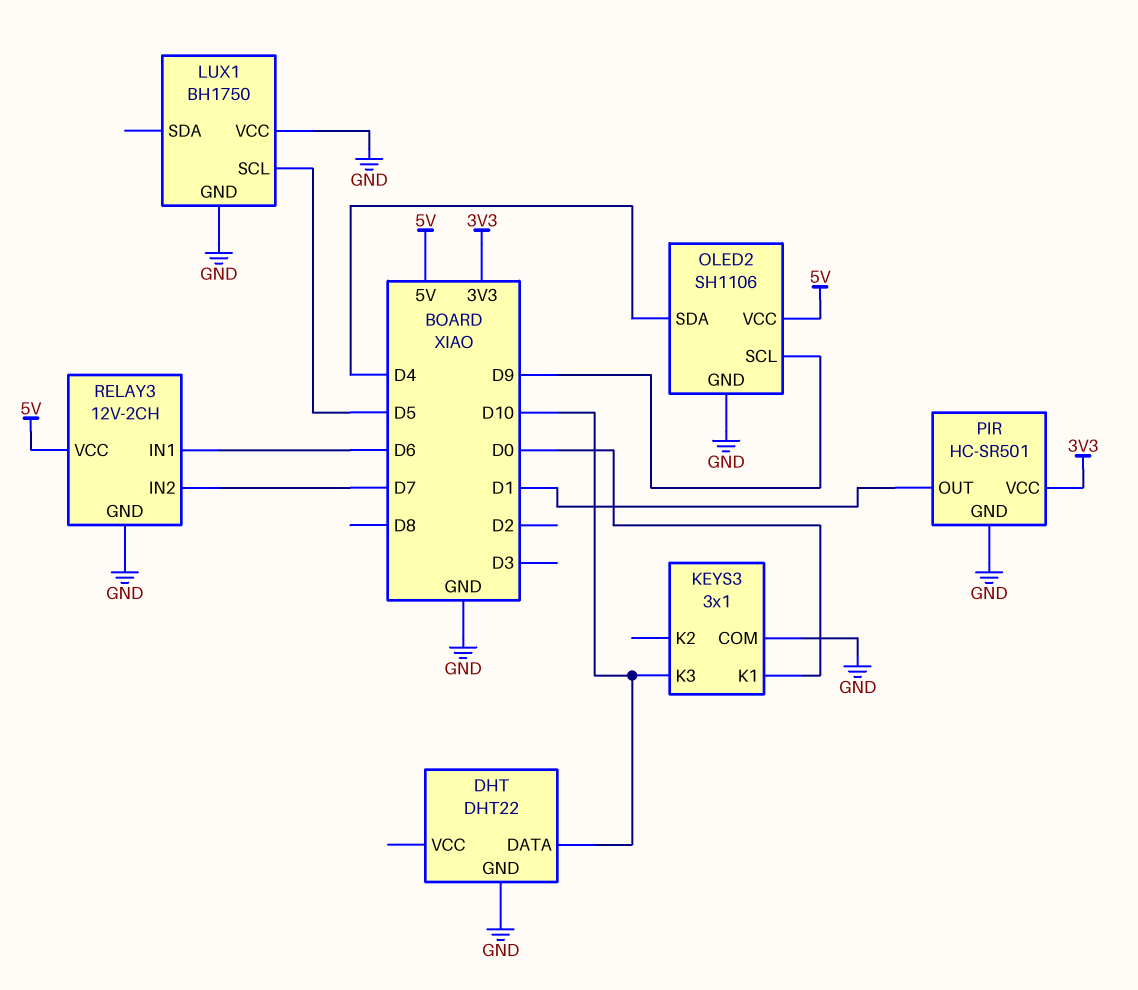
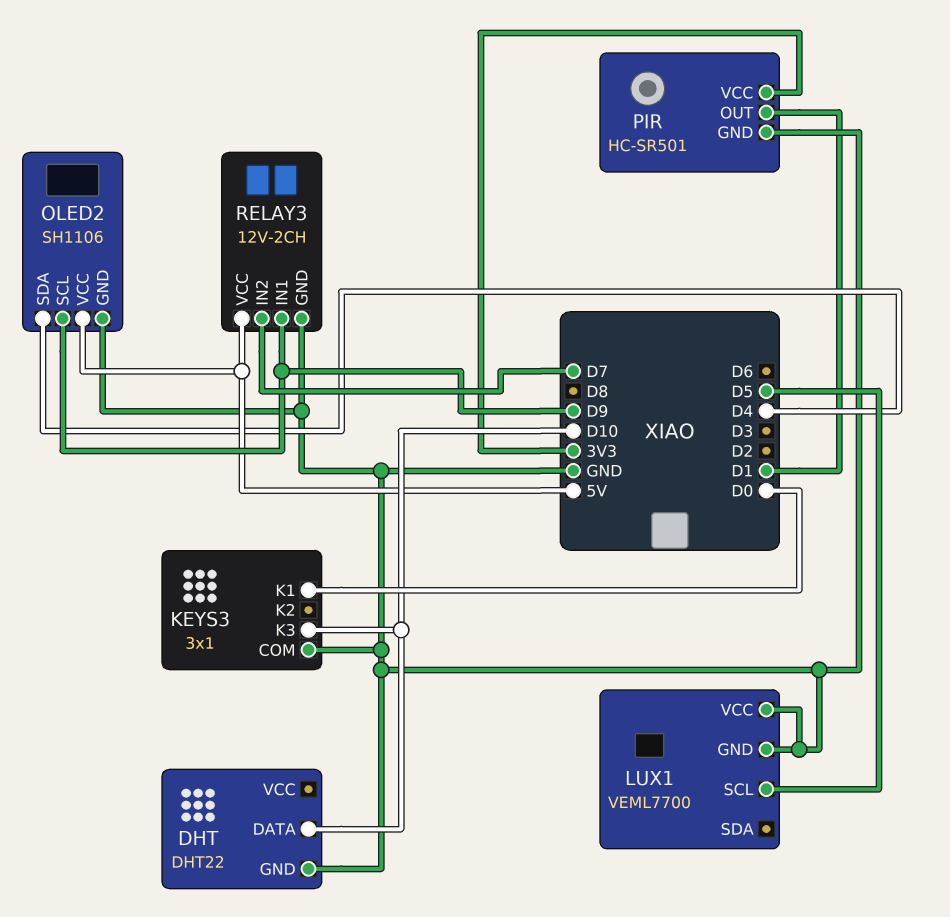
LUX1: BH1750 -> VEML7700
RELAY3 pin IN1: D6 -> D9

